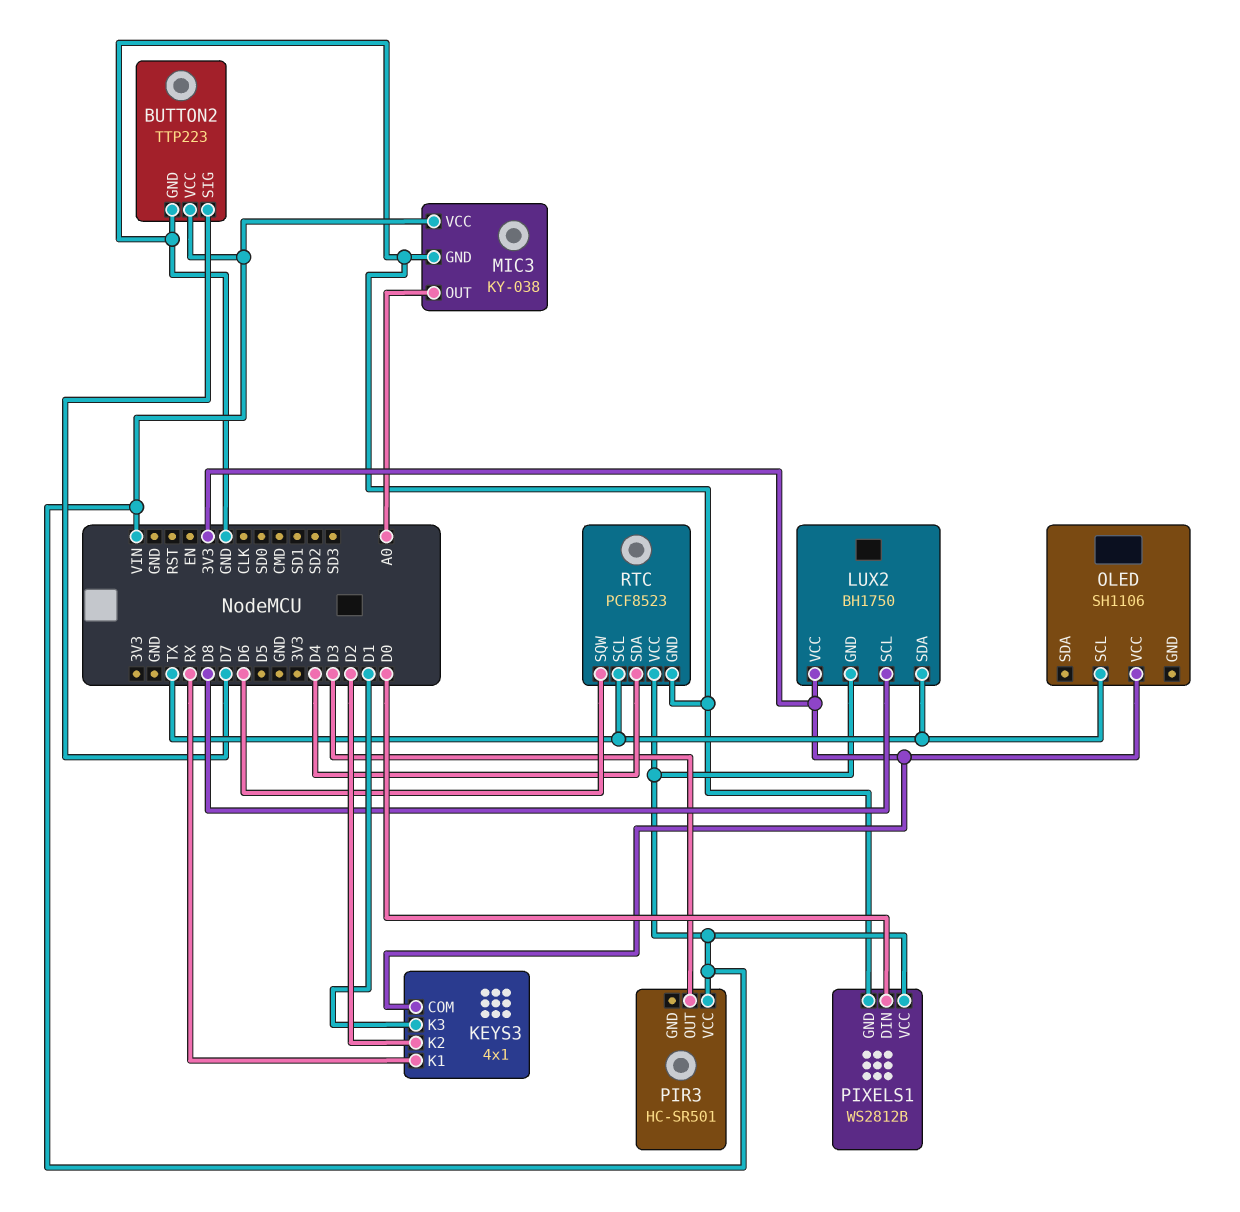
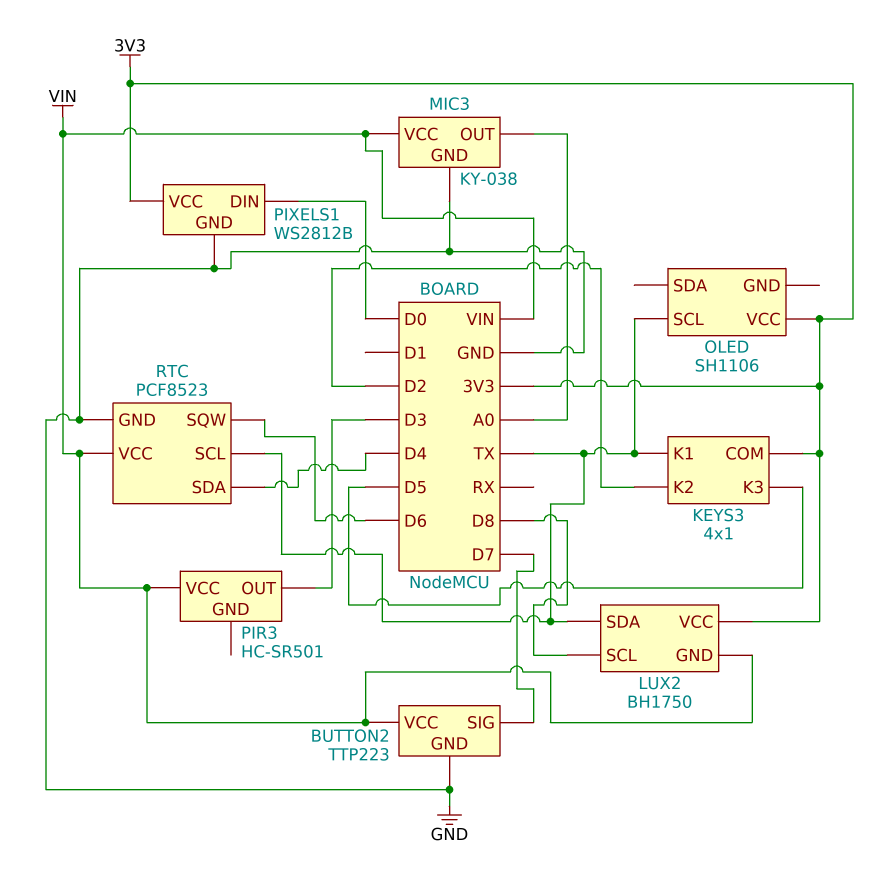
KEYS3 pin K1: RX -> TX
KEYS3 pin K3: D1 -> D5
PIXELS1 pin VCC: VIN -> 3V3

